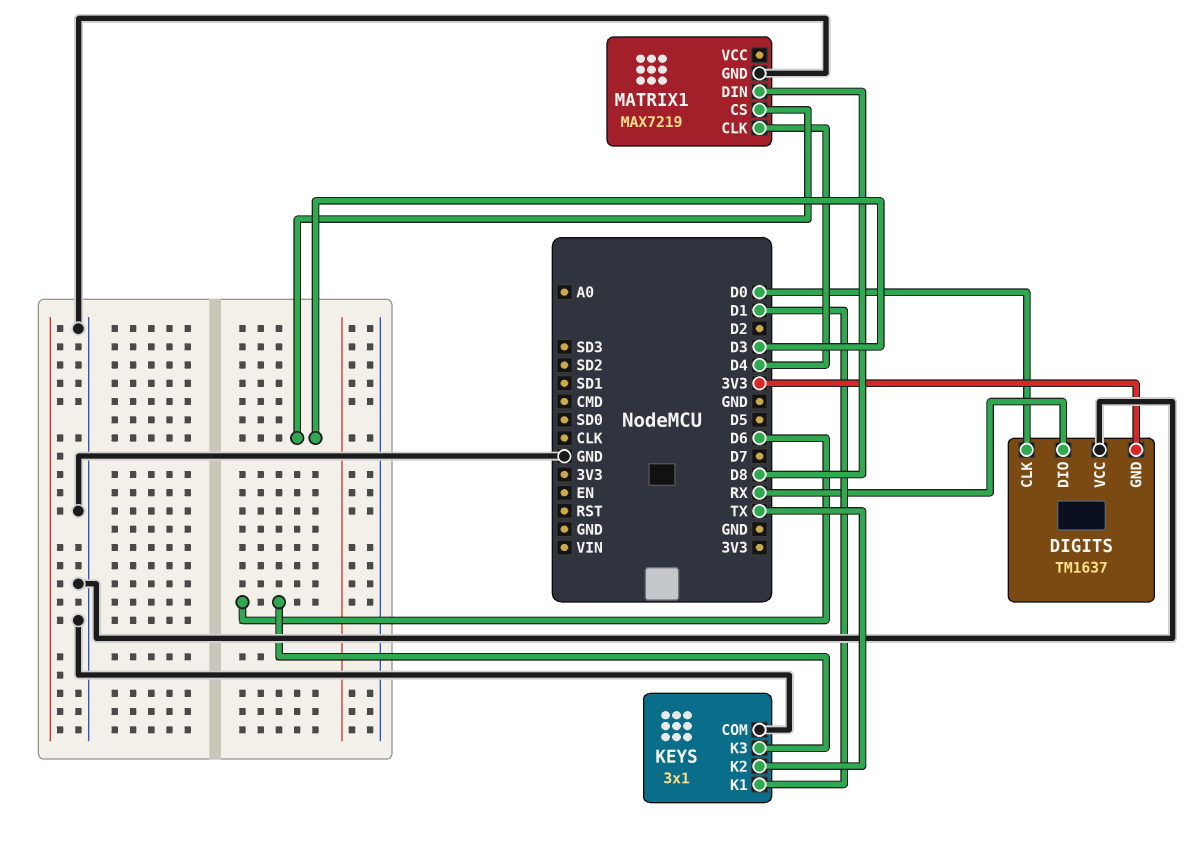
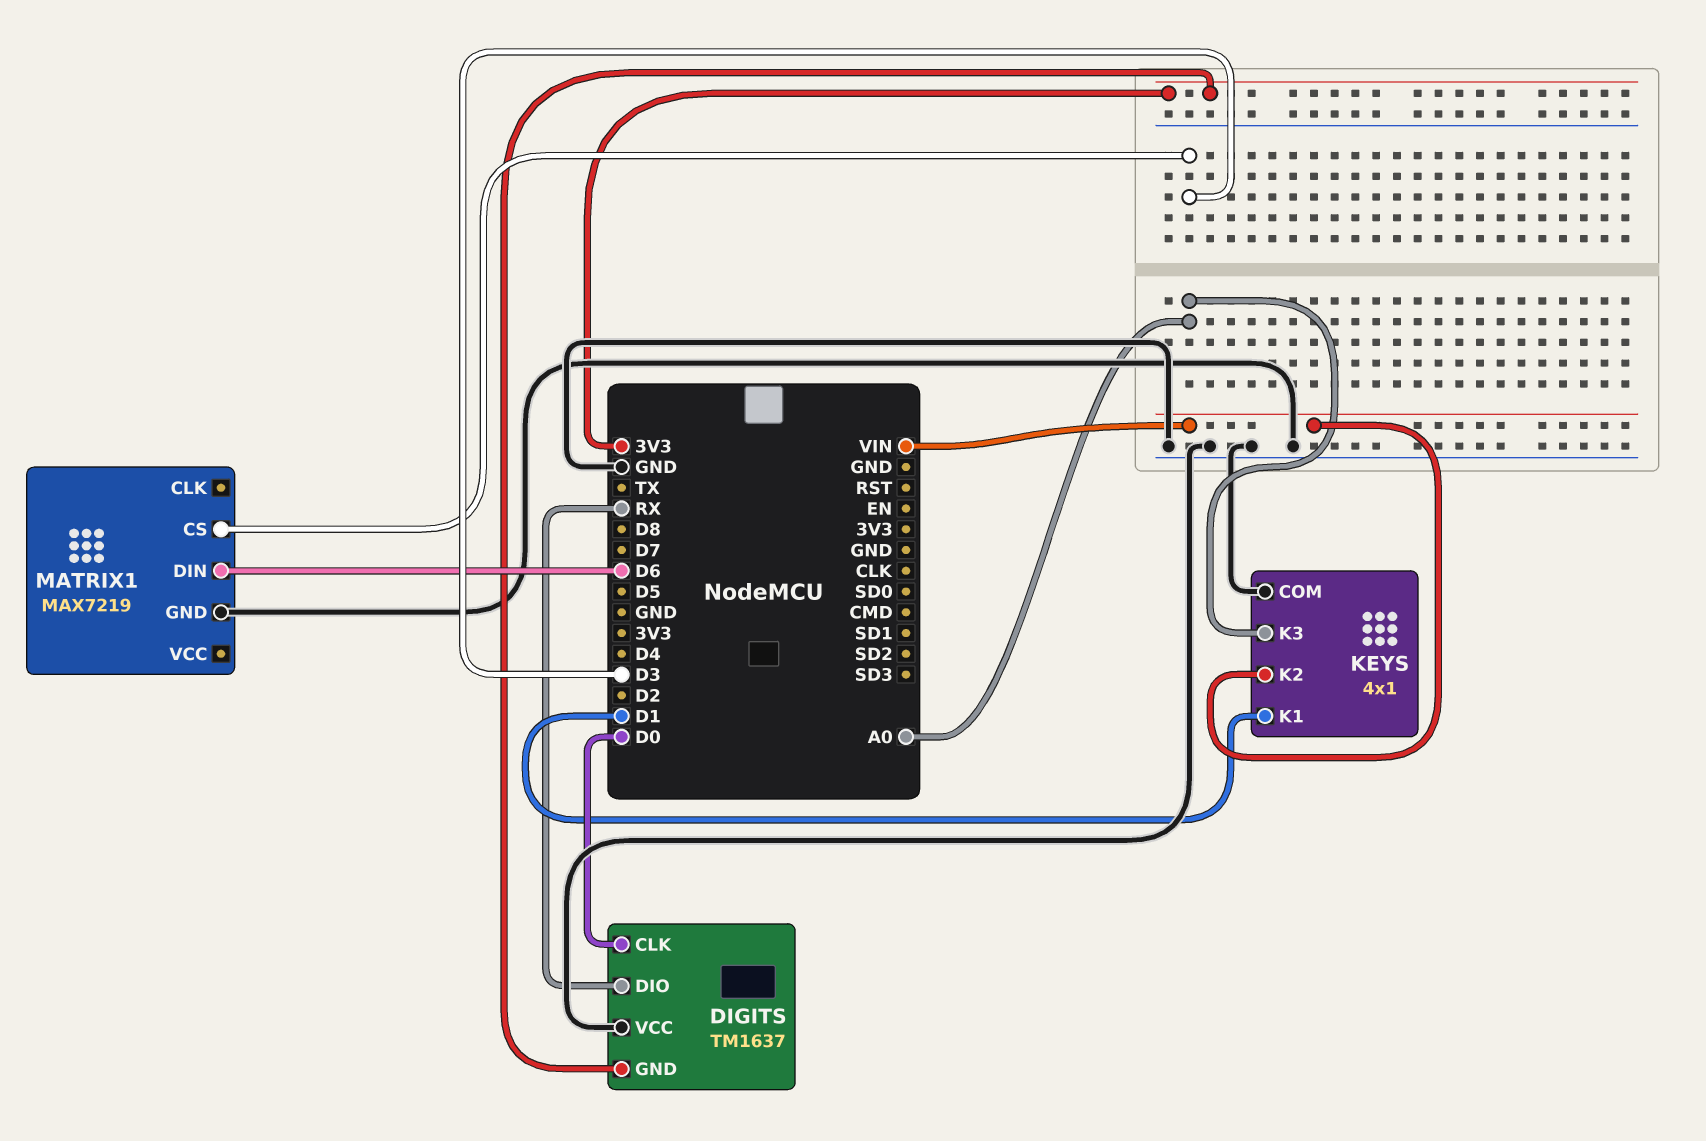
KEYS: 3x1 -> 4x1
KEYS pin K2: TX -> VIN
KEYS pin K3: D6 -> A0
MATRIX1 pin CLK: D4 -> none
MATRIX1 pin DIN: D8 -> D6

